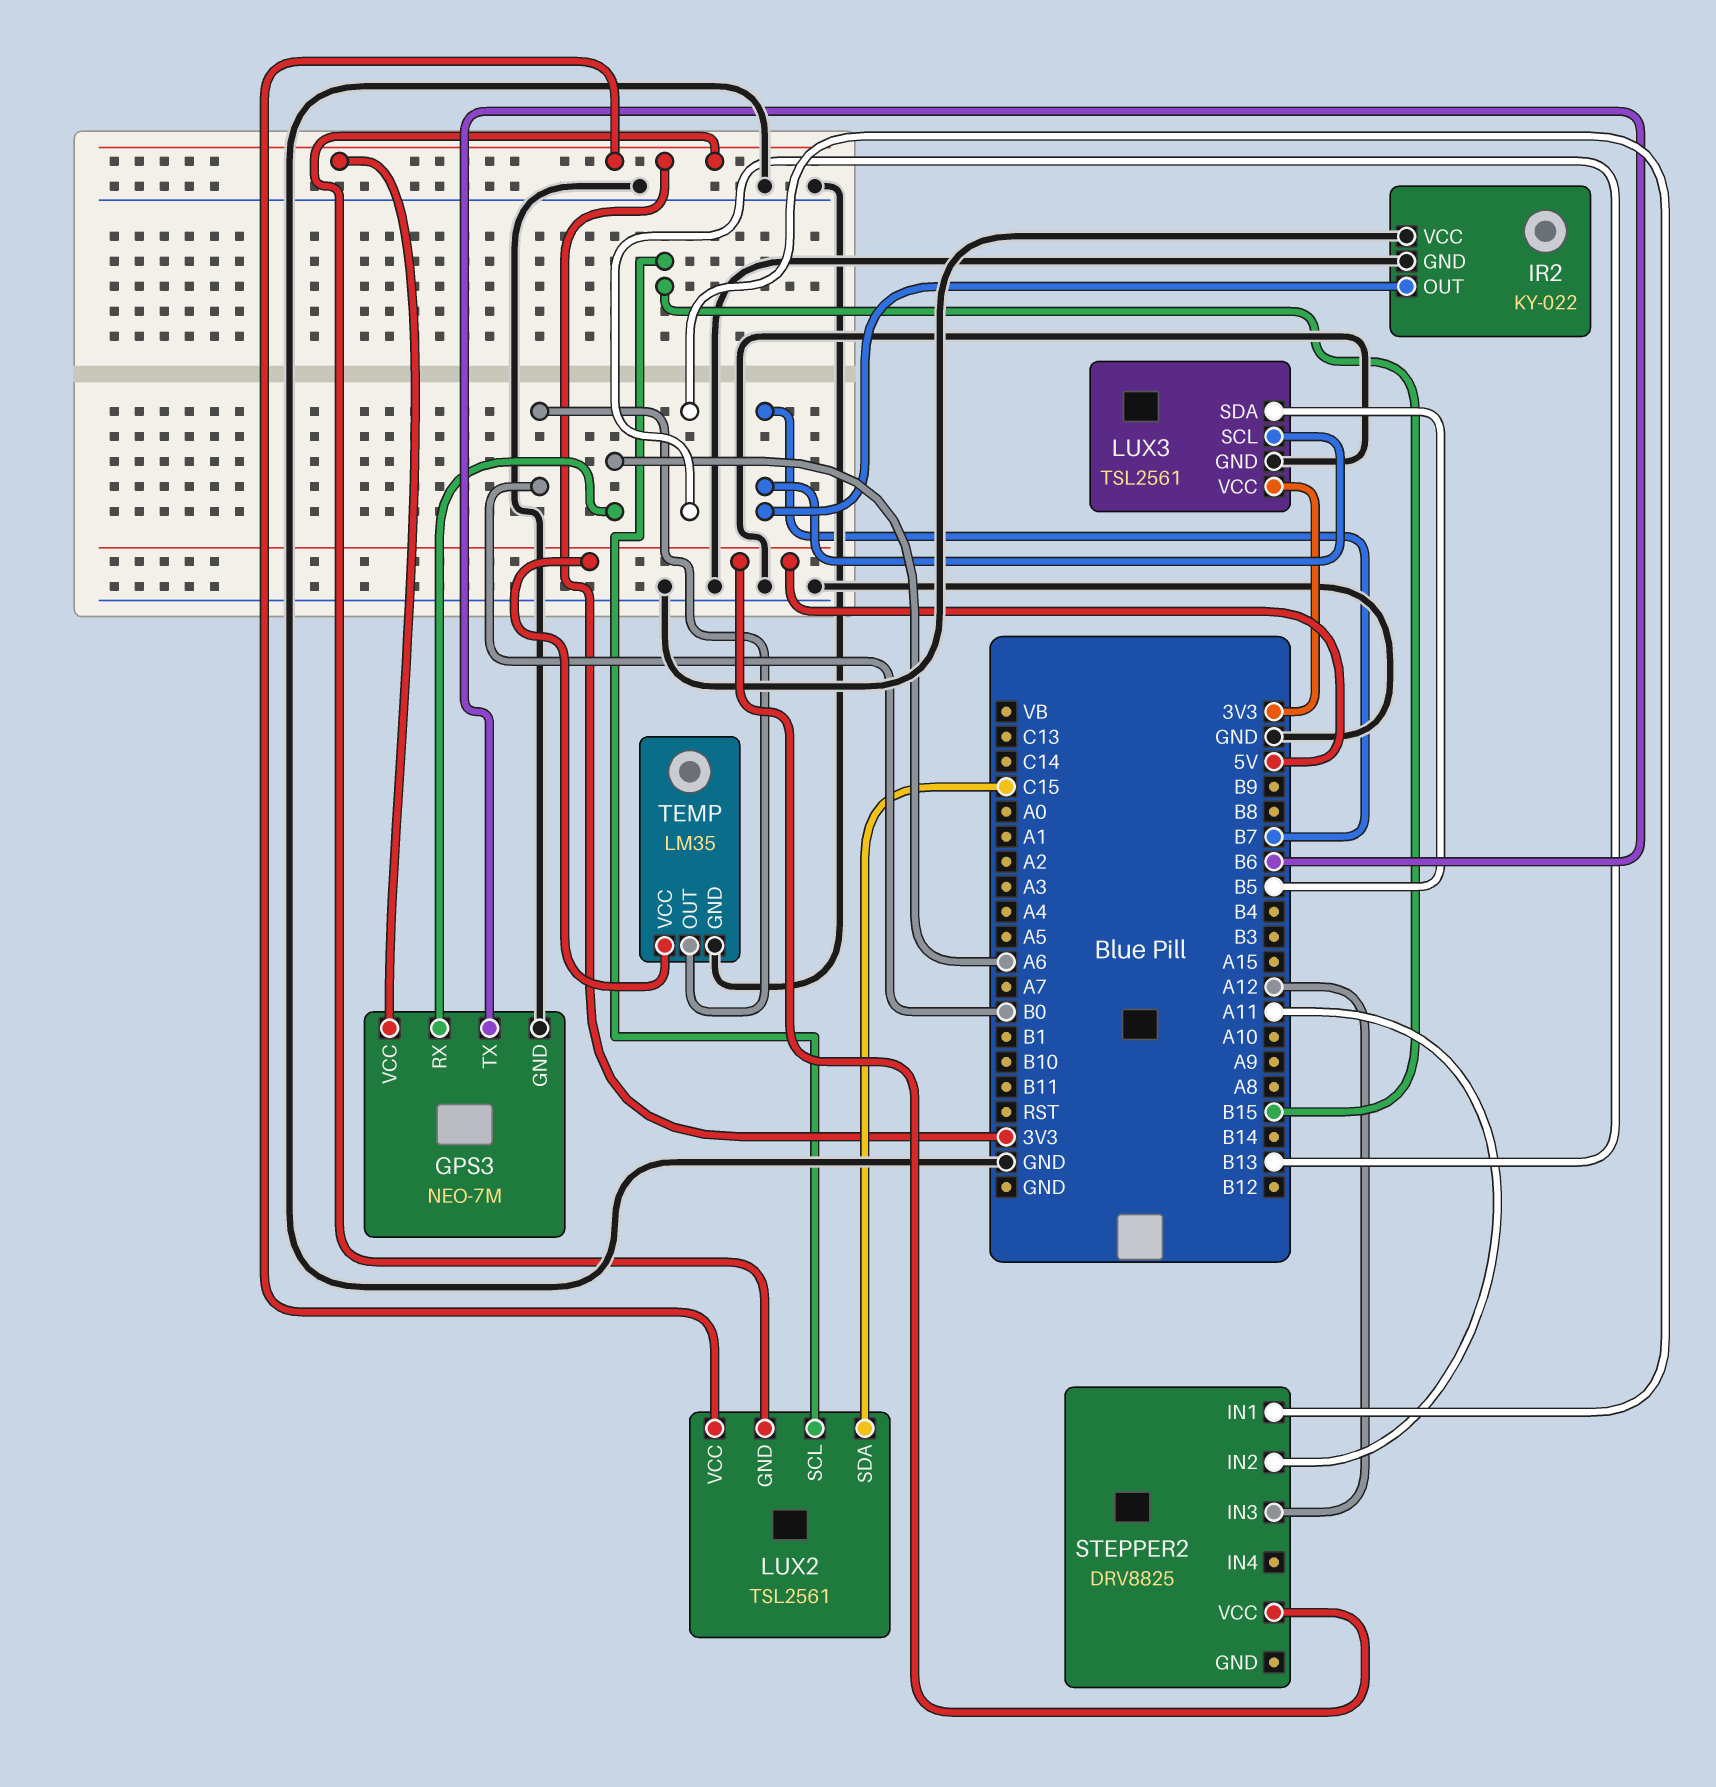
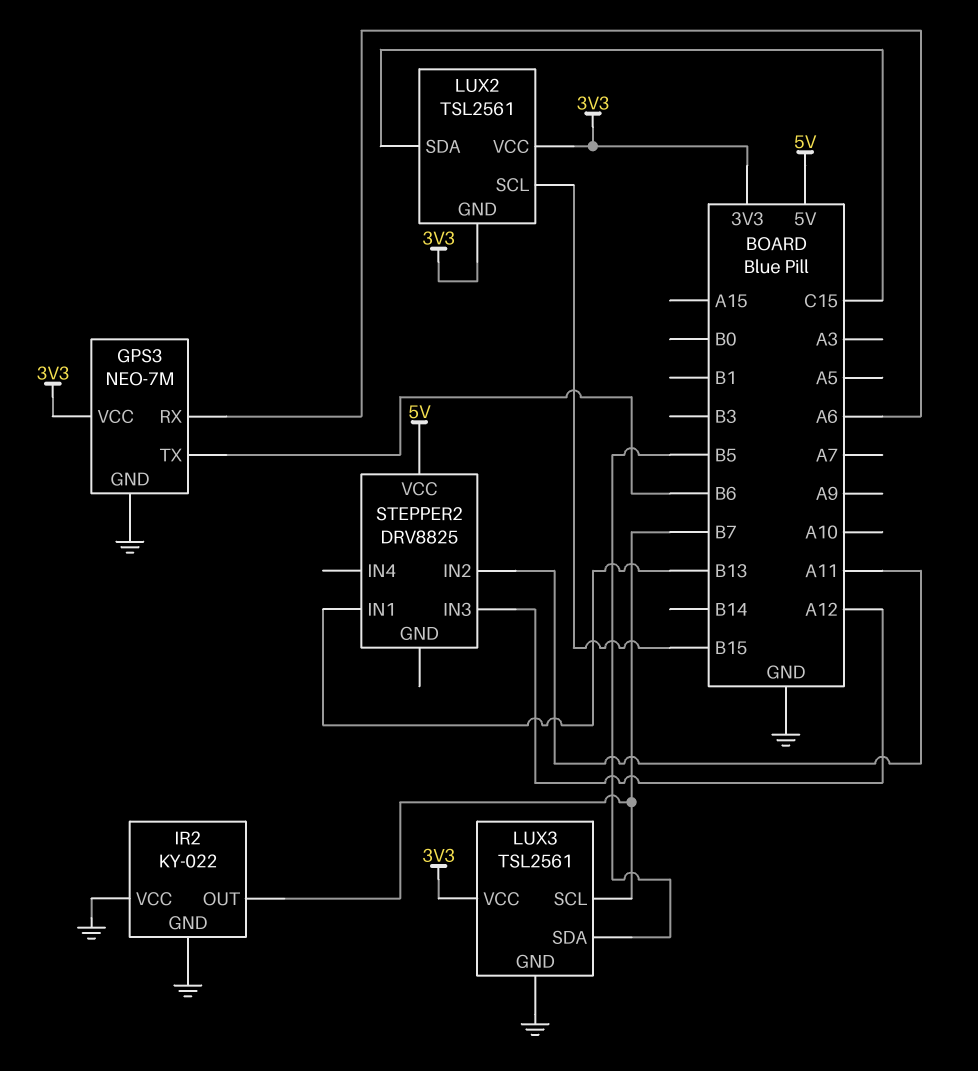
TEMP: LM35 -> none
TEMP pin GND: GND -> none
TEMP pin OUT: B0 -> none
TEMP pin VCC: 5V -> none

